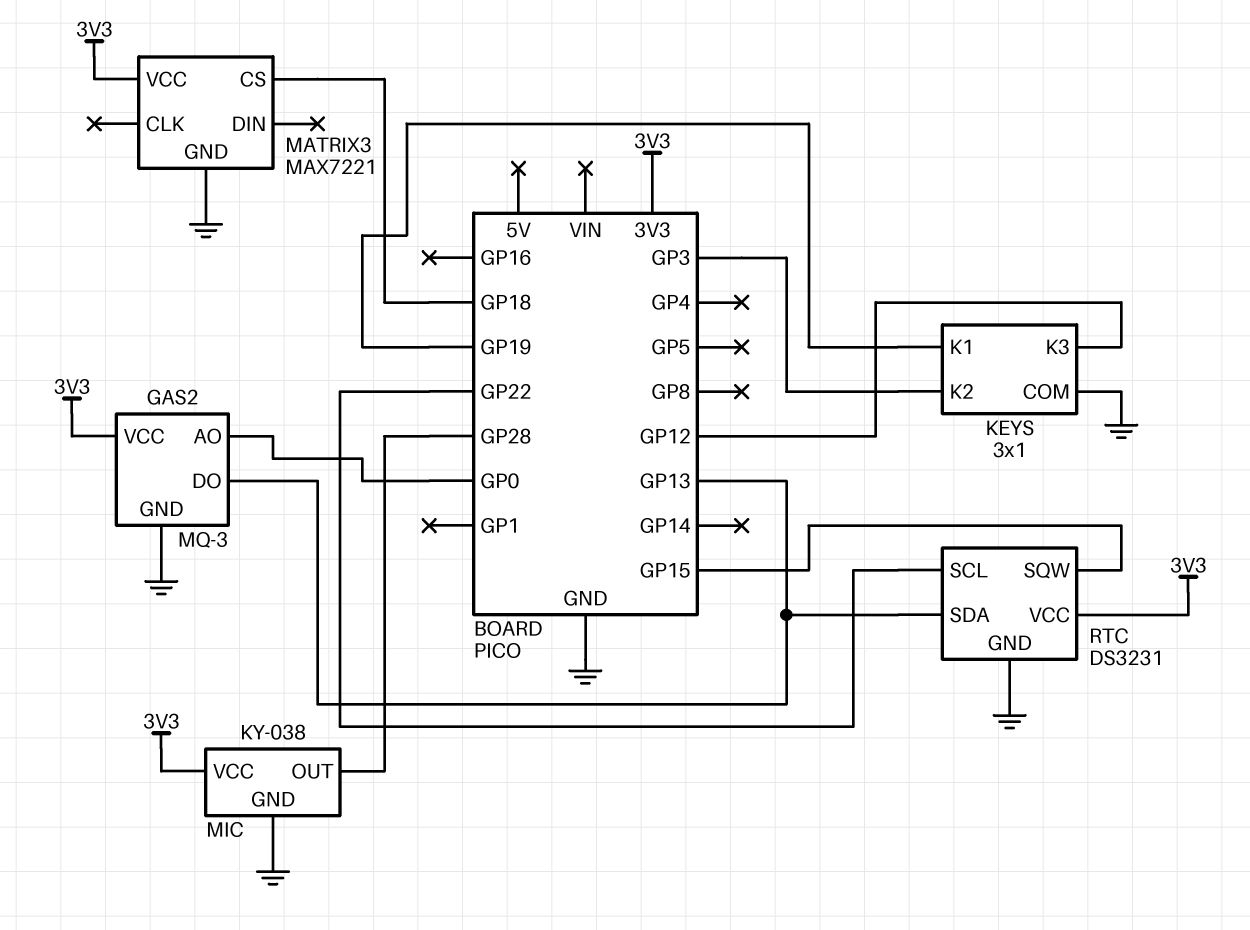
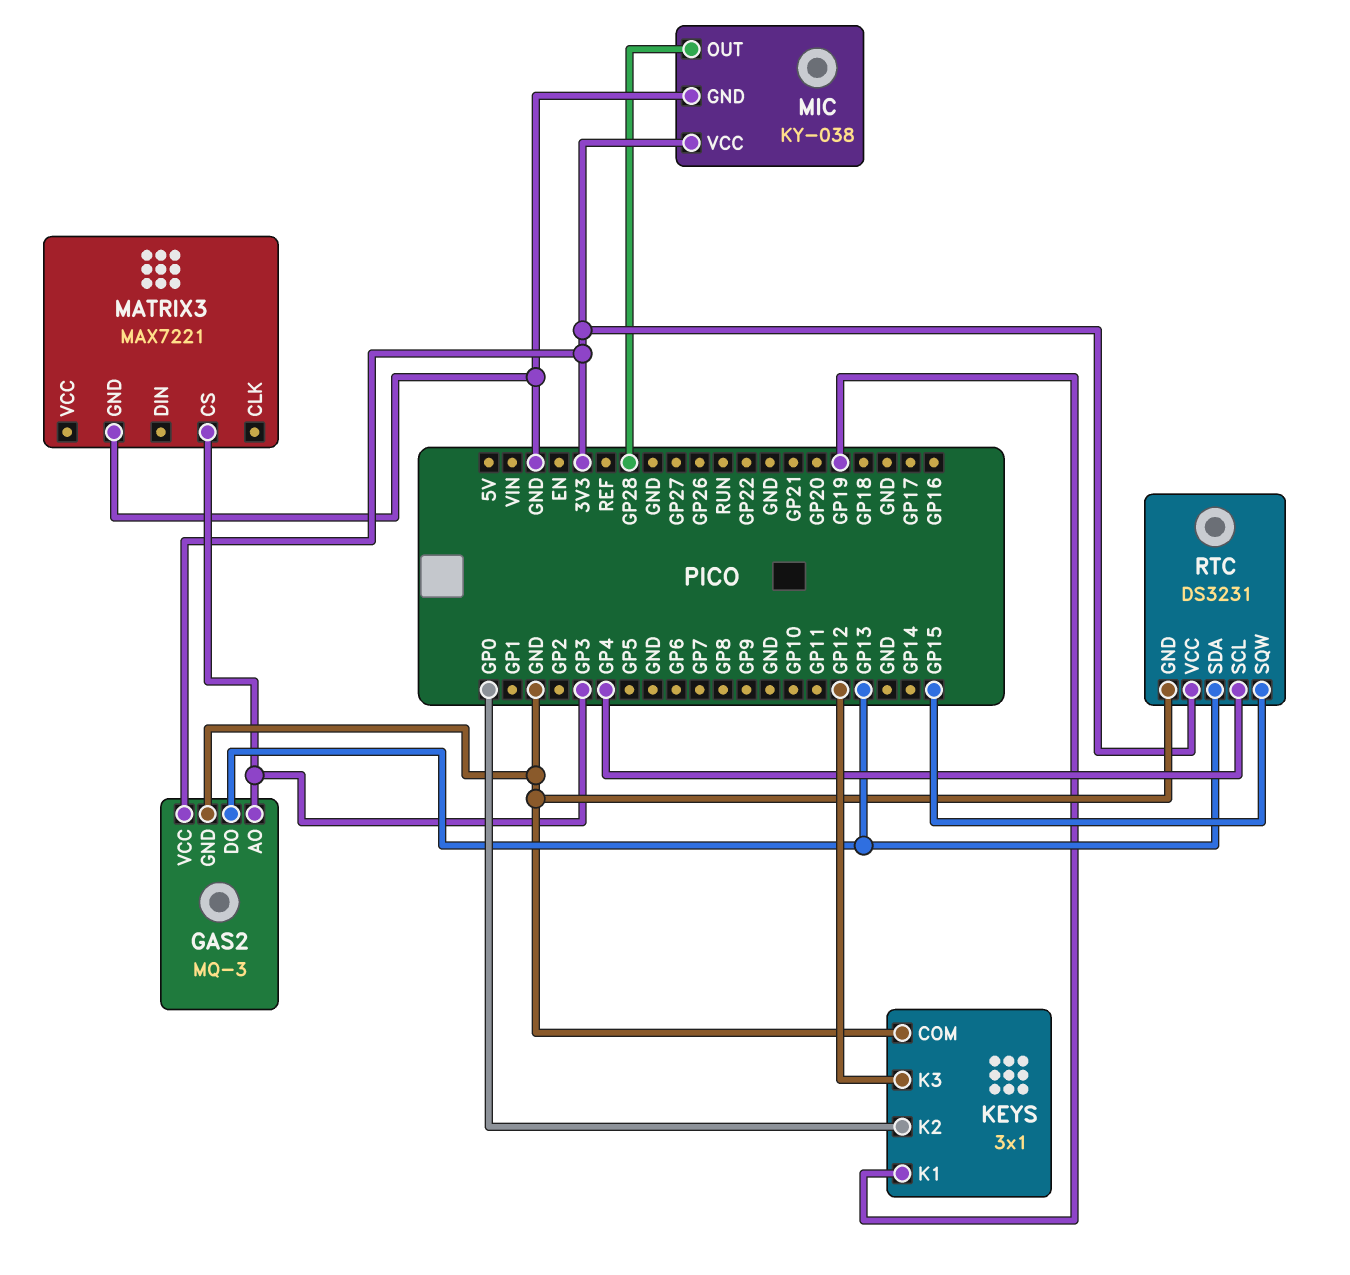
GAS2 pin AO: GP0 -> GP3
KEYS pin K2: GP3 -> GP0
MATRIX3 pin CS: GP18 -> GP3
MATRIX3 pin VCC: 3V3 -> none
RTC pin SCL: GP22 -> GP4

